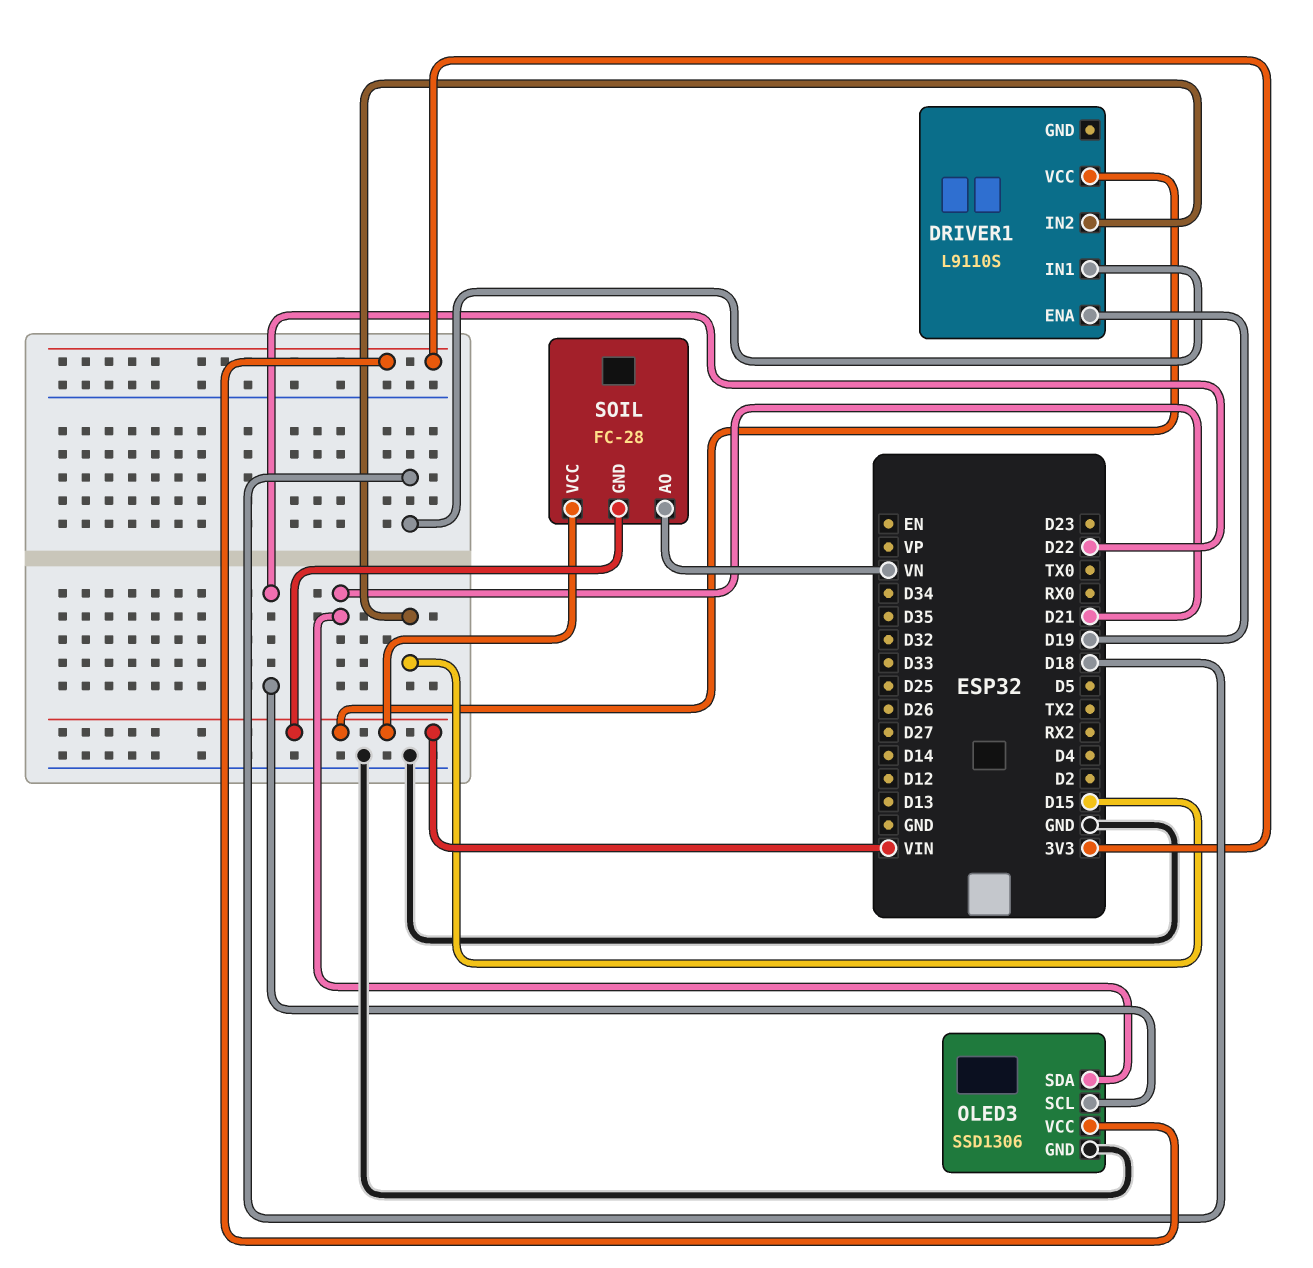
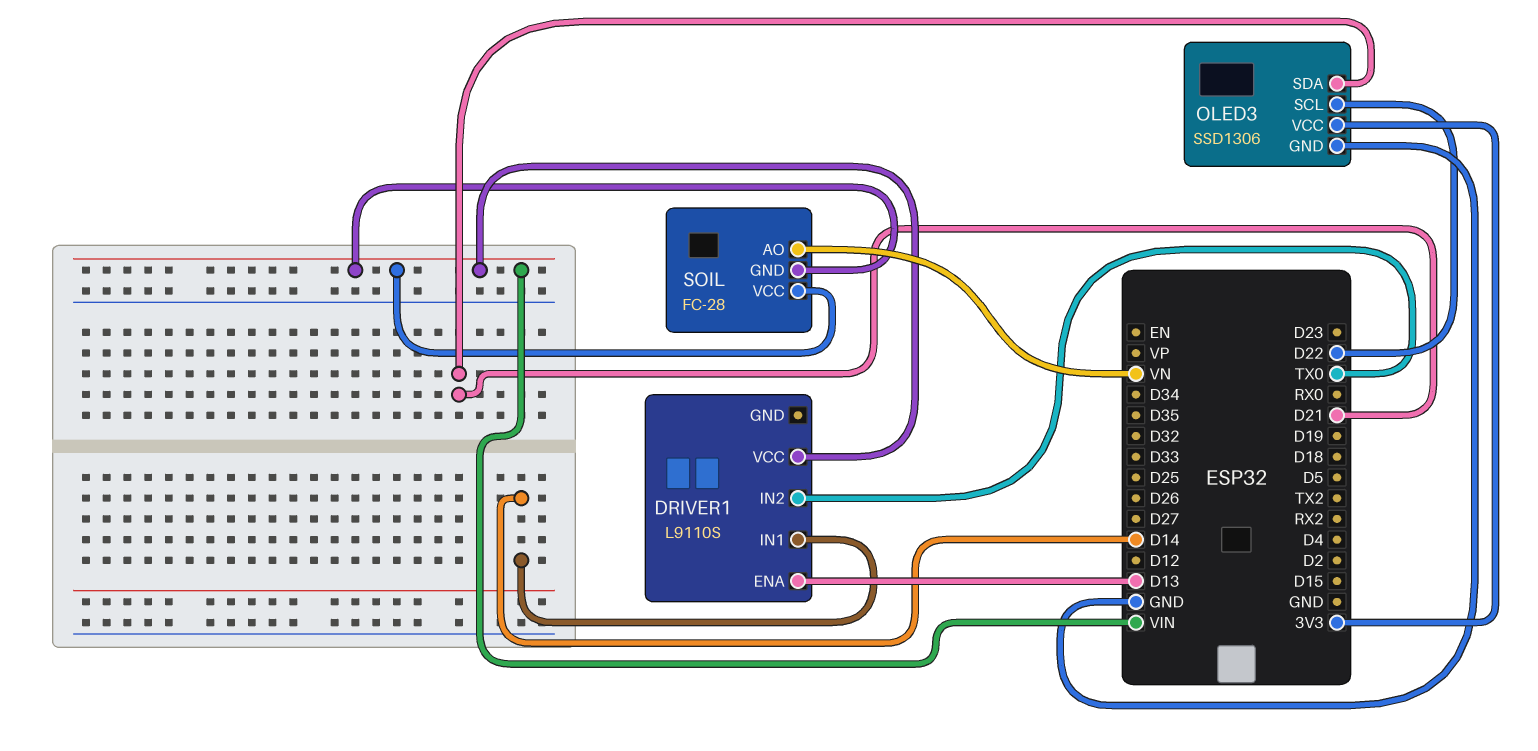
DRIVER1 pin ENA: D19 -> D13
DRIVER1 pin IN1: D18 -> D14
DRIVER1 pin IN2: D15 -> TX0

